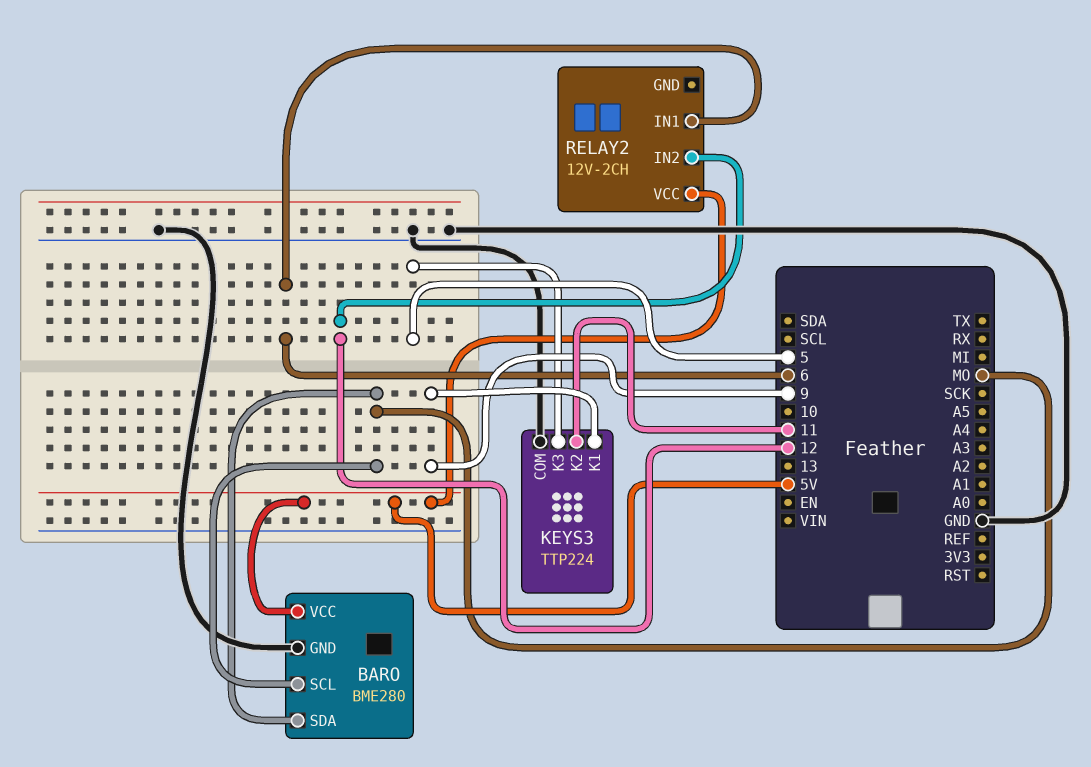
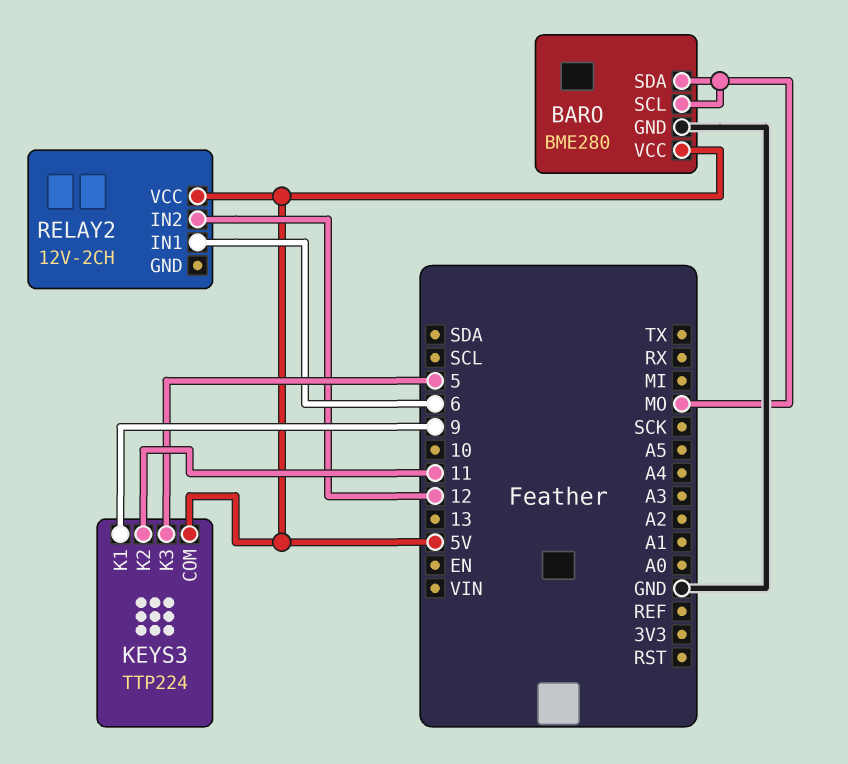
KEYS3 pin COM: GND -> 5V

